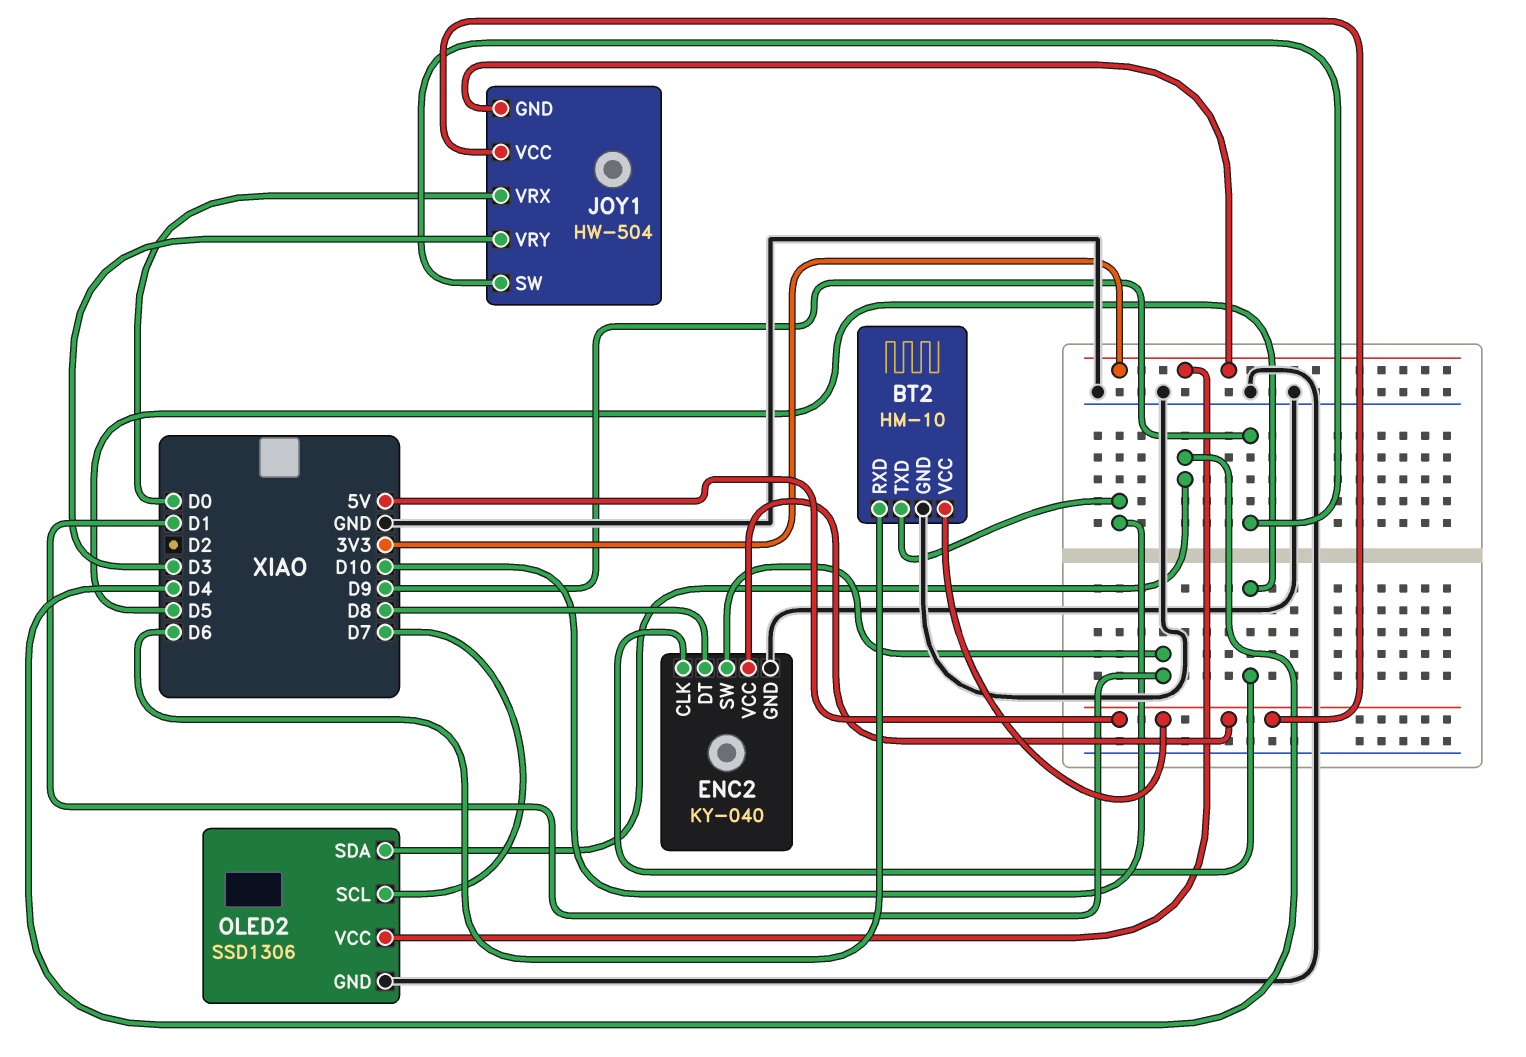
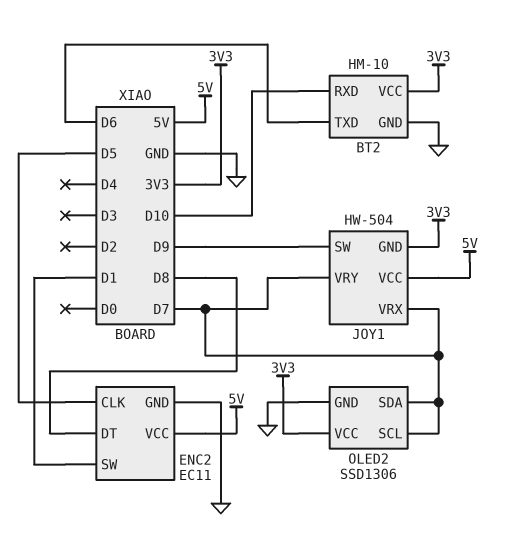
BT2 pin RXD: D6 -> D10
BT2 pin TXD: D10 -> D6
BT2 pin VCC: 5V -> 3V3
ENC2: KY-040 -> EC11
JOY1 pin VRX: D0 -> D7
JOY1 pin VRY: D3 -> D7
OLED2 pin SDA: D4 -> D7

